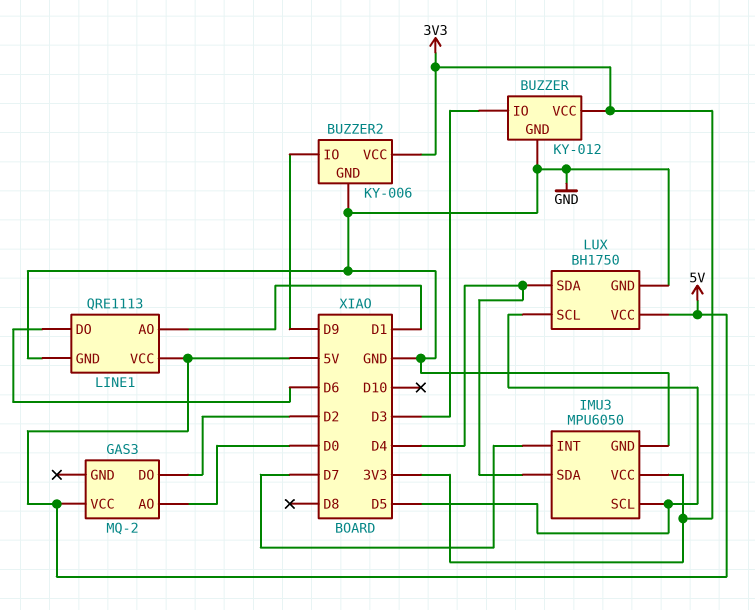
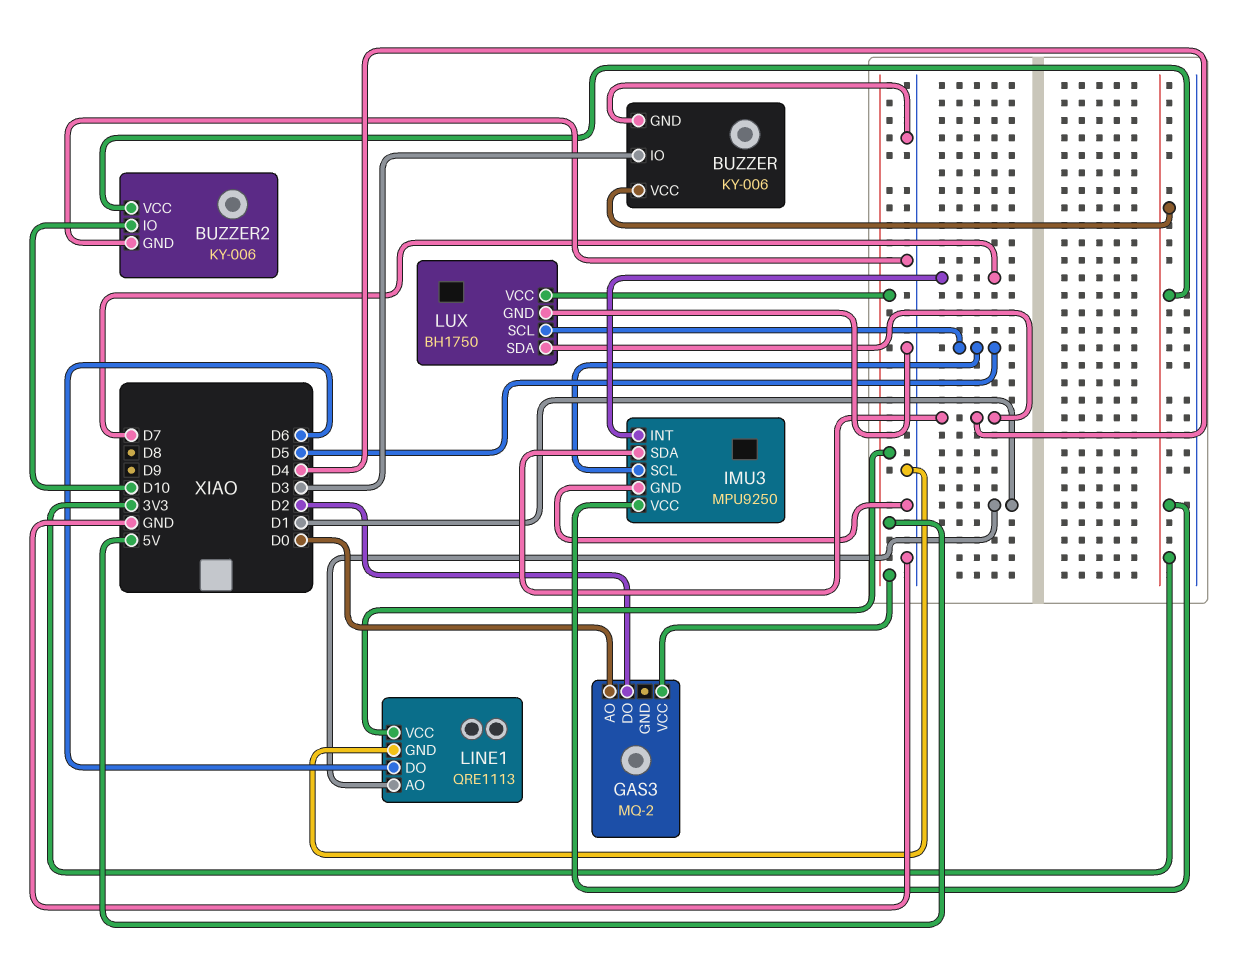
BUZZER: KY-012 -> KY-006
BUZZER2 pin IO: D9 -> D10
IMU3: MPU6050 -> MPU9250

